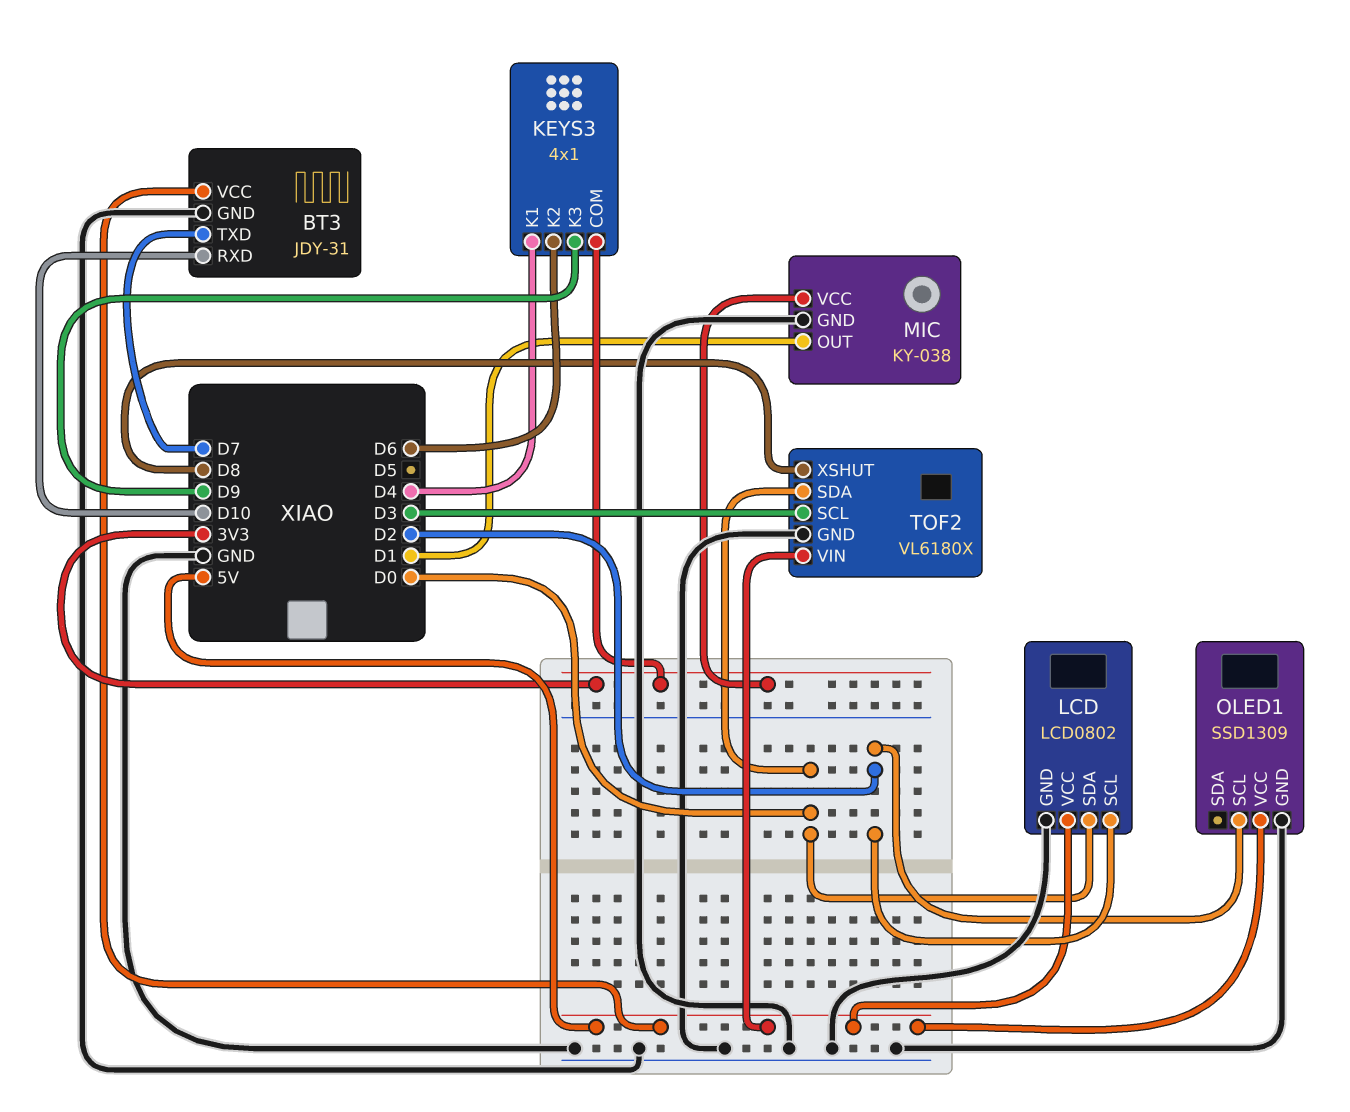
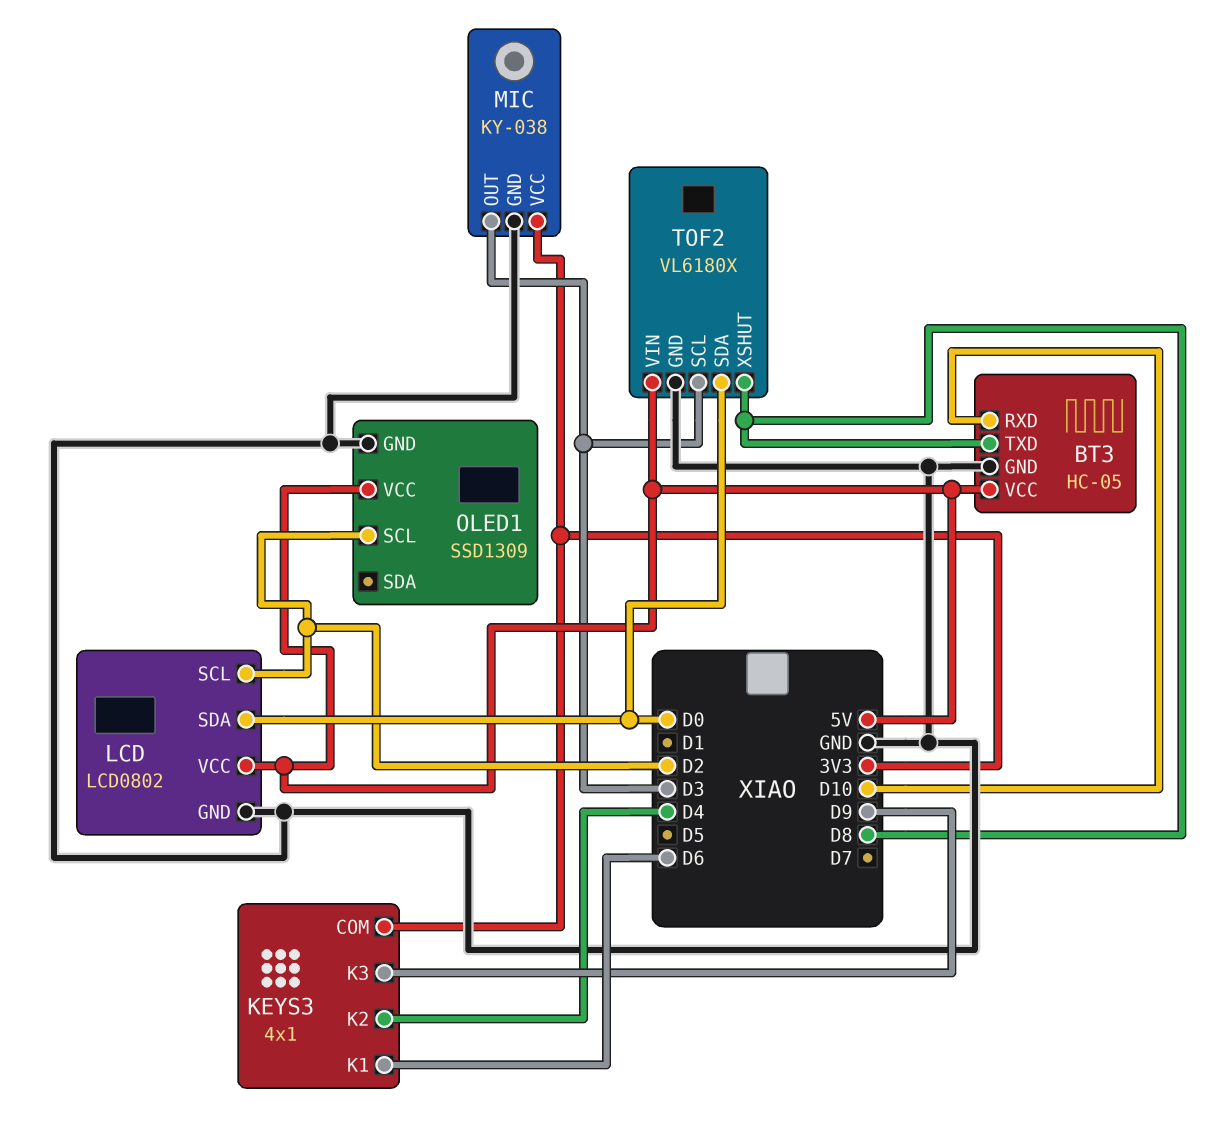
BT3: JDY-31 -> HC-05
BT3 pin TXD: D7 -> D8
KEYS3 pin K1: D4 -> D6
KEYS3 pin K2: D6 -> D4
MIC pin OUT: D1 -> D3

